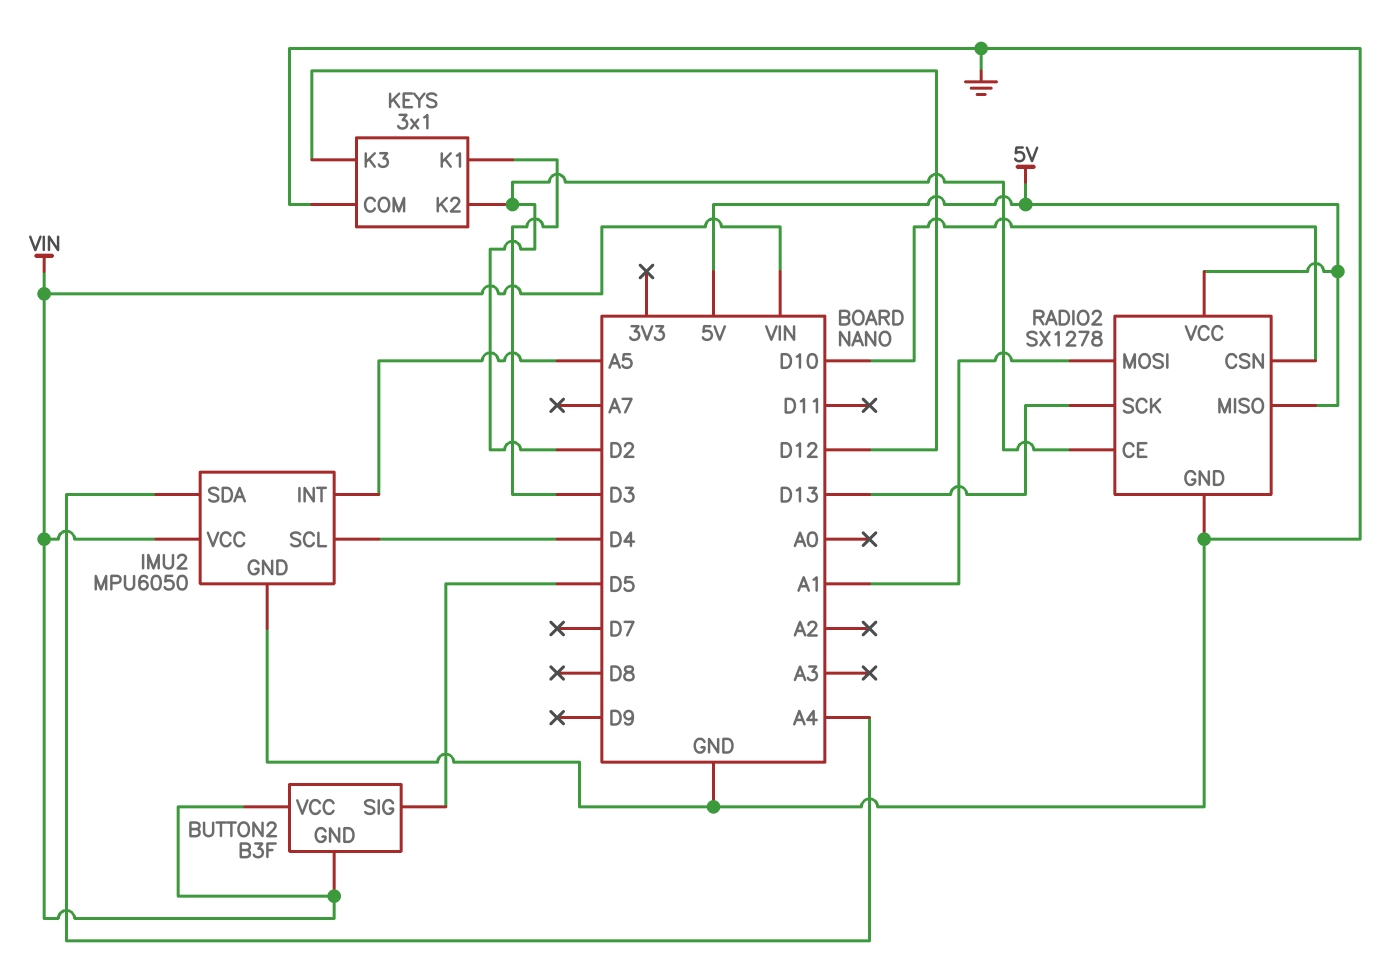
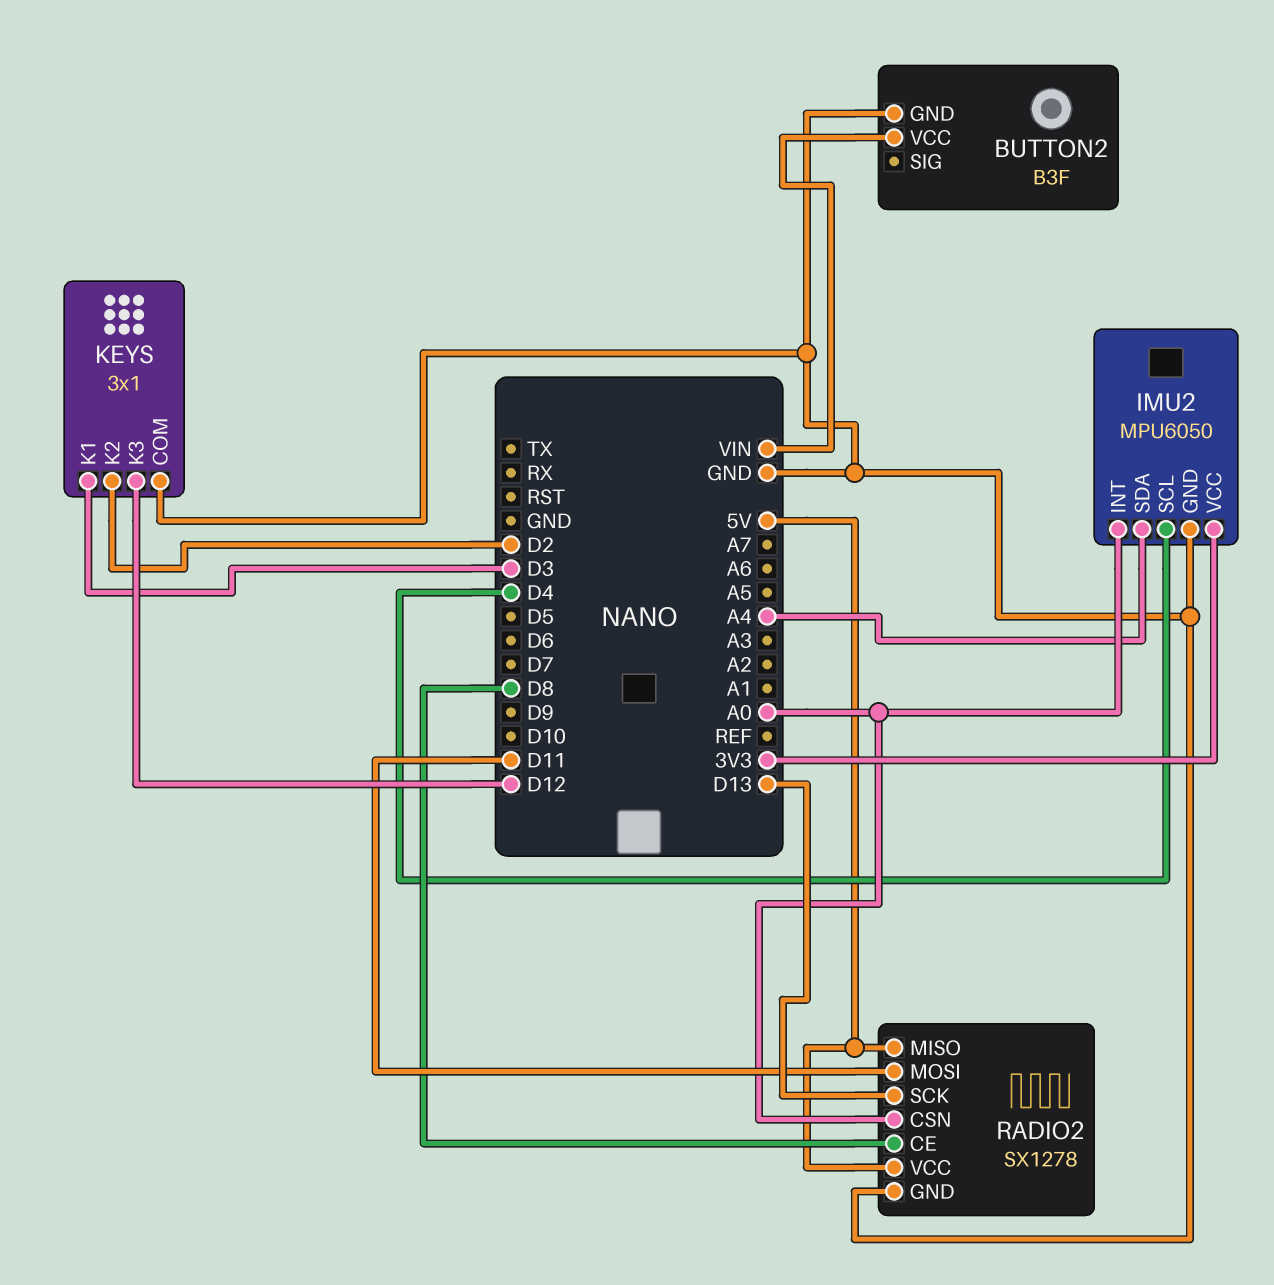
BUTTON2 pin GND: VIN -> GND
BUTTON2 pin SIG: D5 -> none
IMU2 pin INT: A5 -> A0
IMU2 pin VCC: VIN -> 3V3
RADIO2 pin CE: D2 -> D8
RADIO2 pin CSN: D10 -> A0
RADIO2 pin MOSI: A1 -> D11

